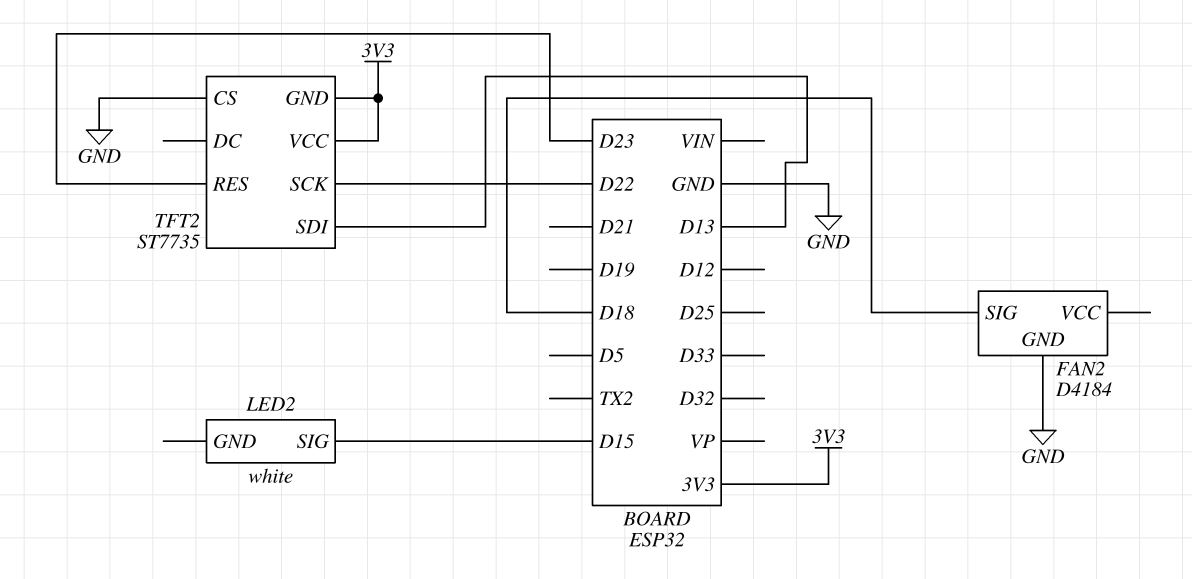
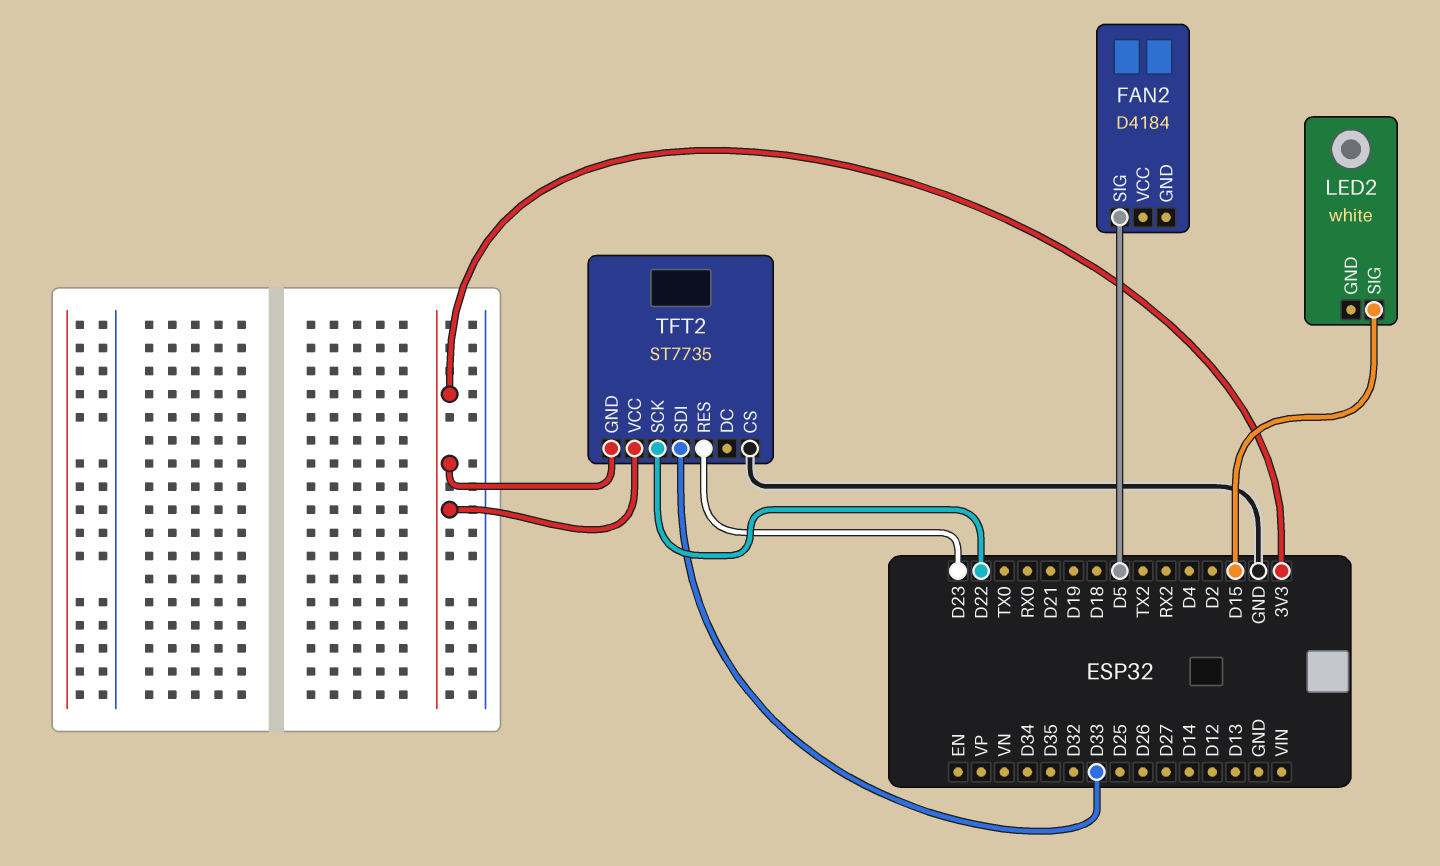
FAN2 pin GND: GND -> none
FAN2 pin SIG: D18 -> D5
TFT2 pin SDI: D13 -> D33

